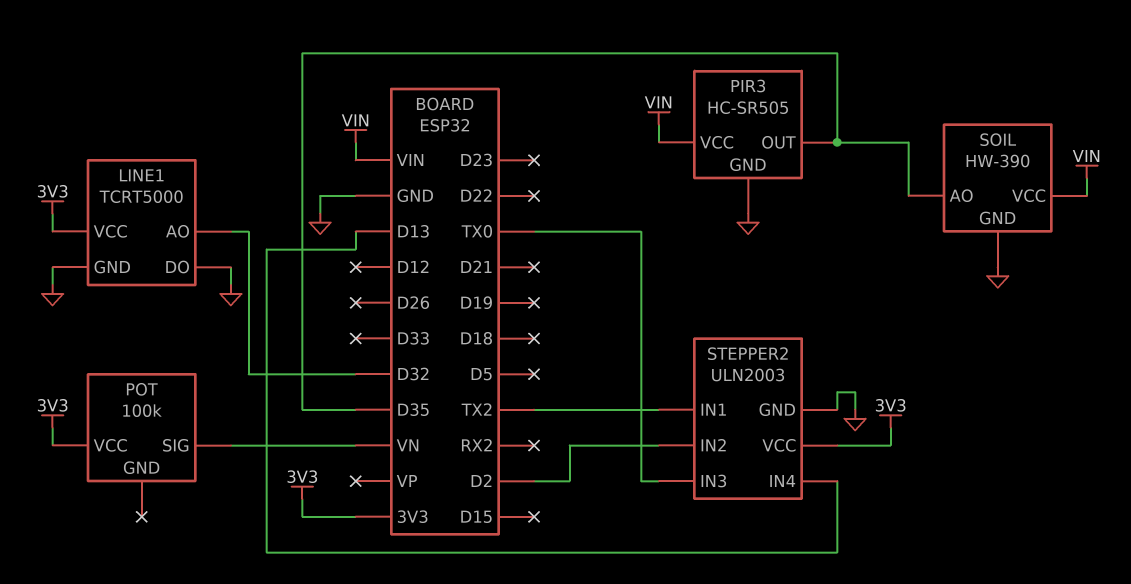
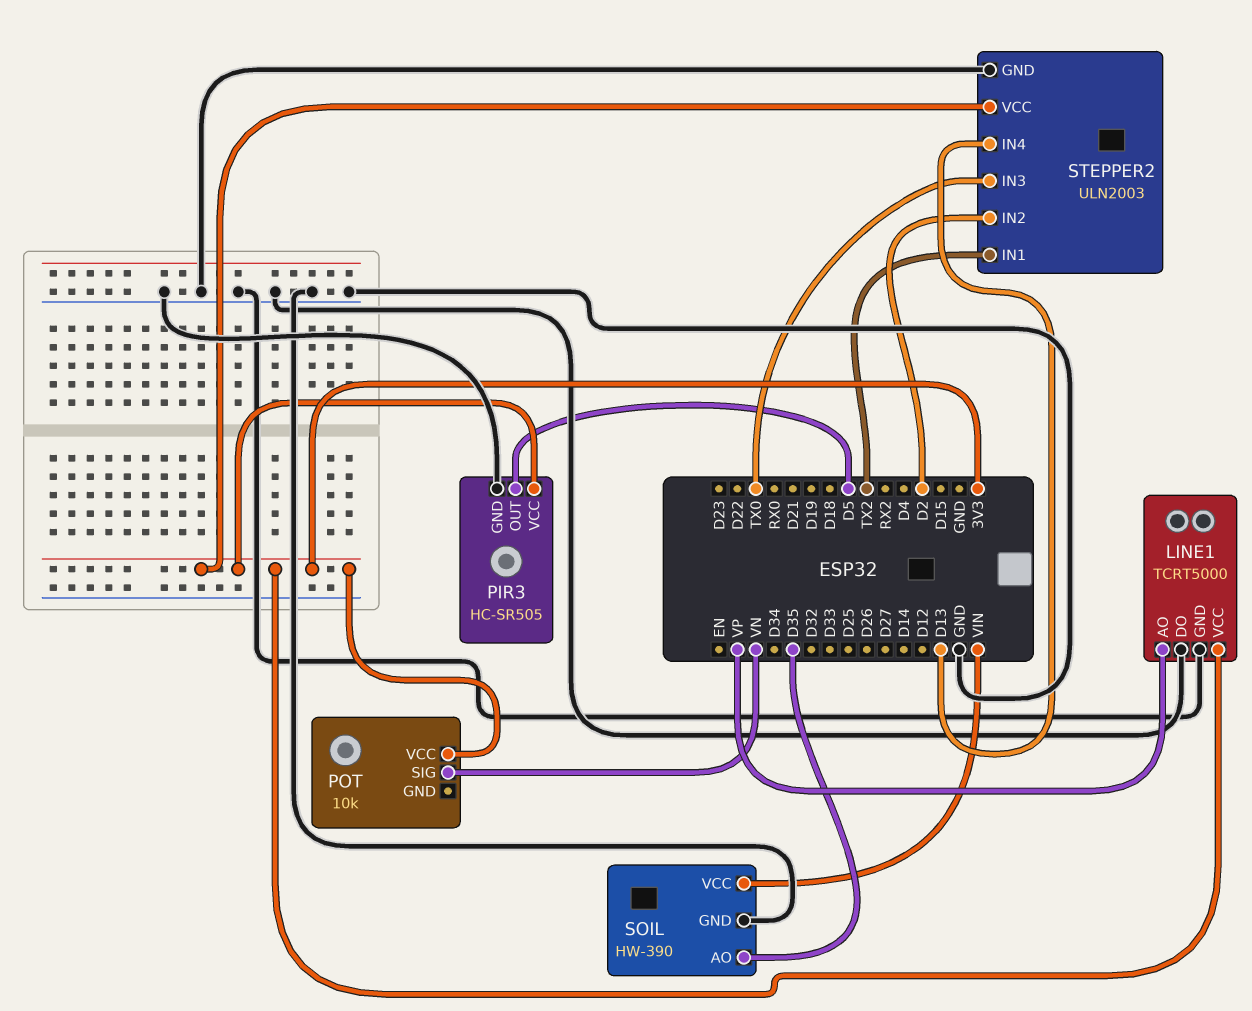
LINE1 pin AO: D32 -> VP
PIR3 pin OUT: D35 -> D5
PIR3 pin VCC: VIN -> 3V3
POT: 100k -> 10k

